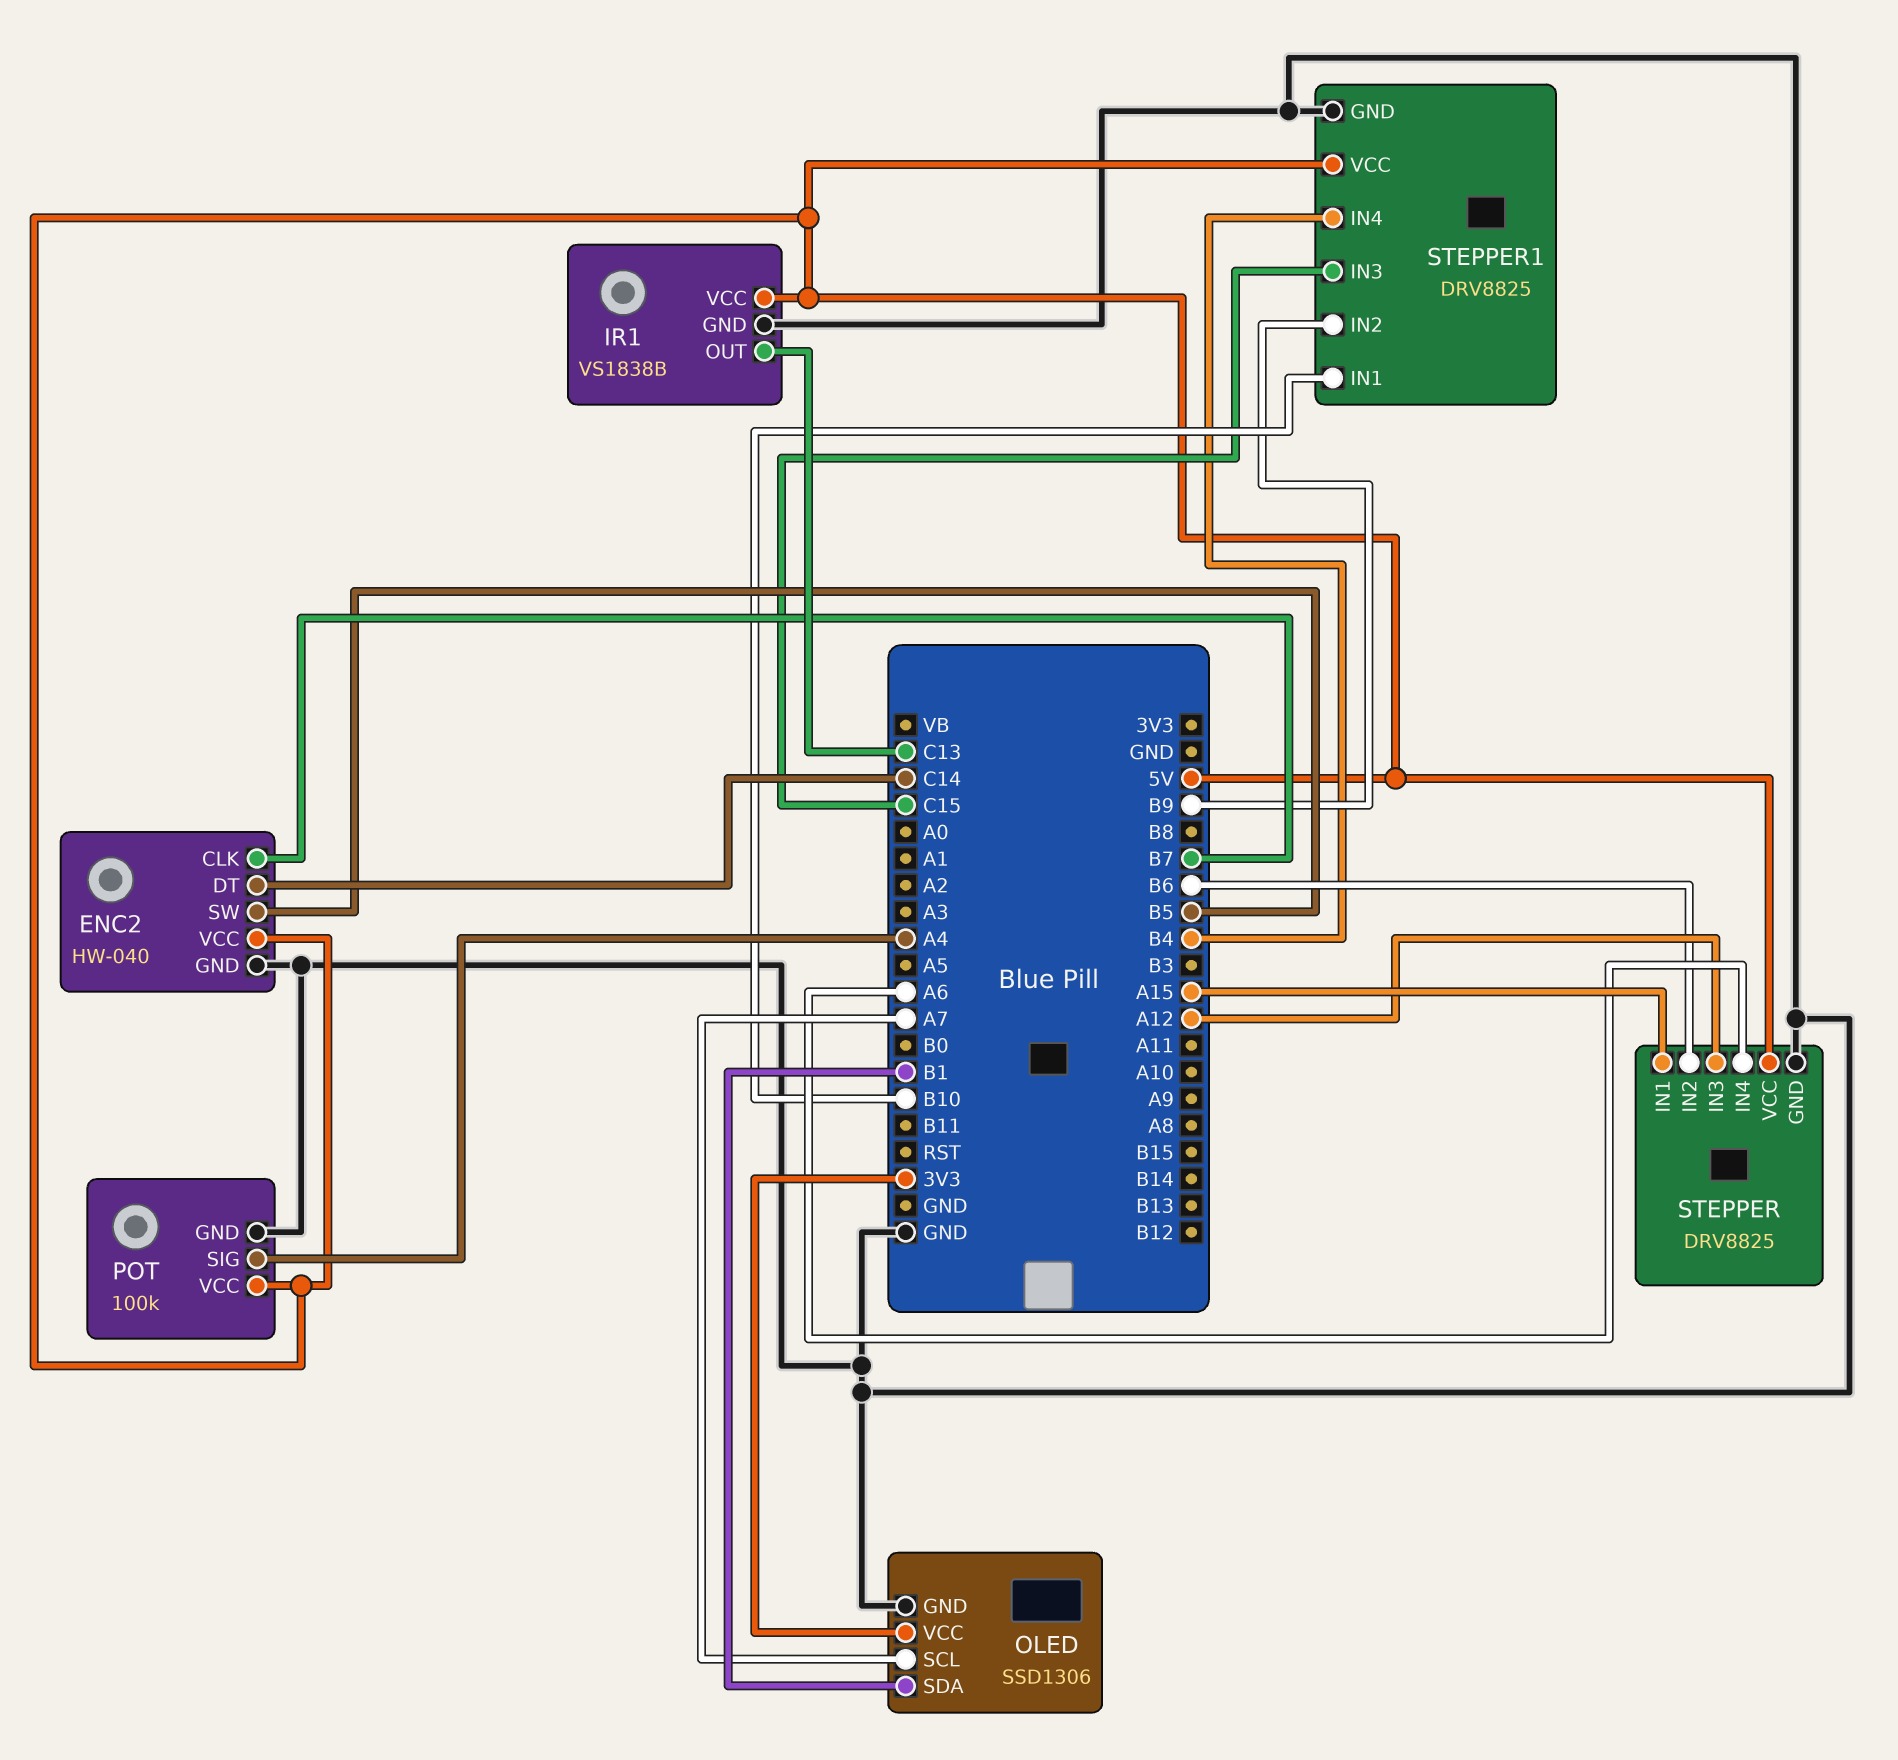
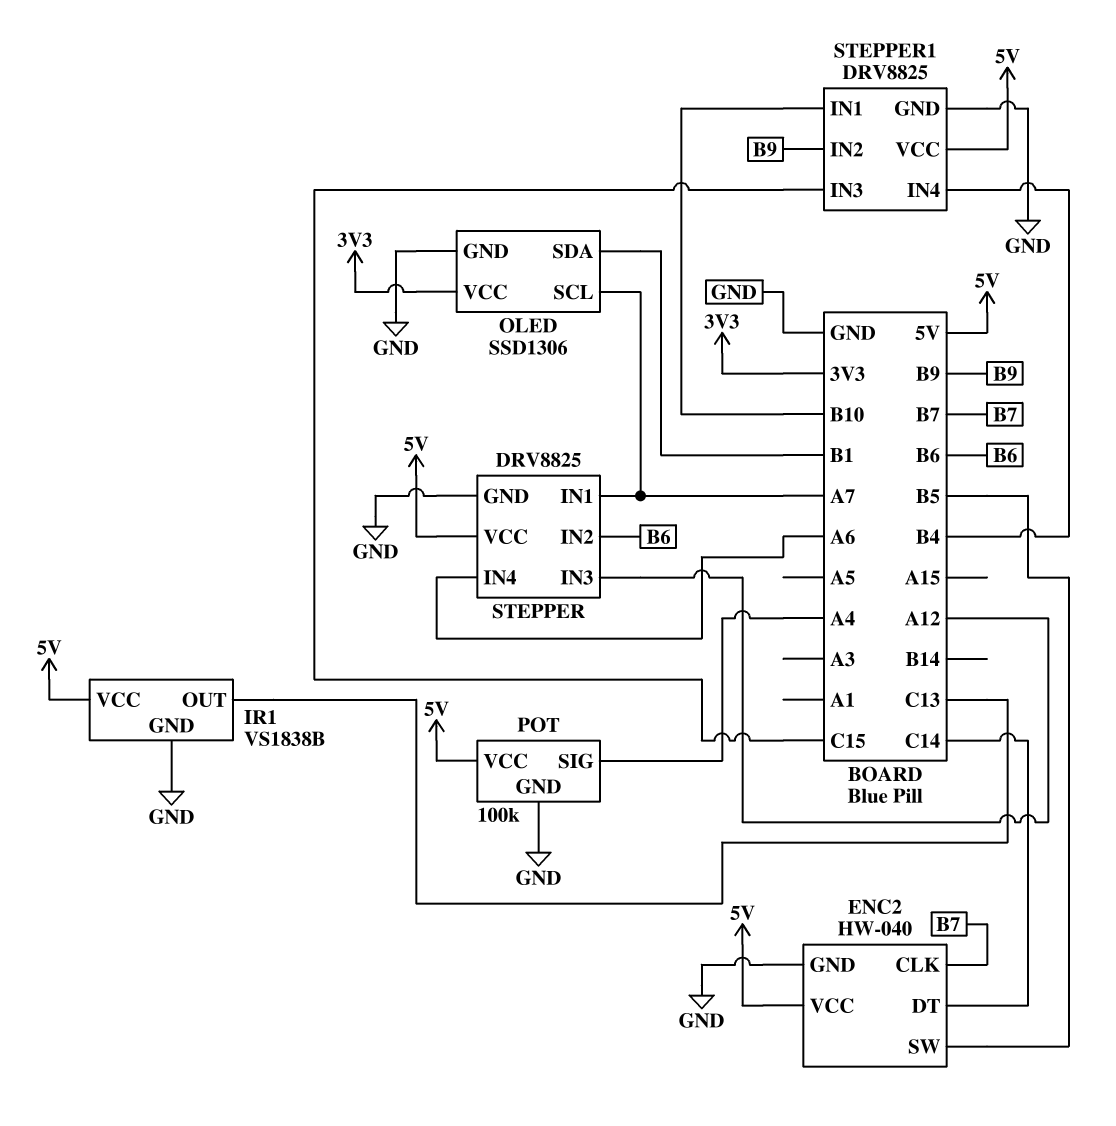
STEPPER pin IN1: A15 -> A7

